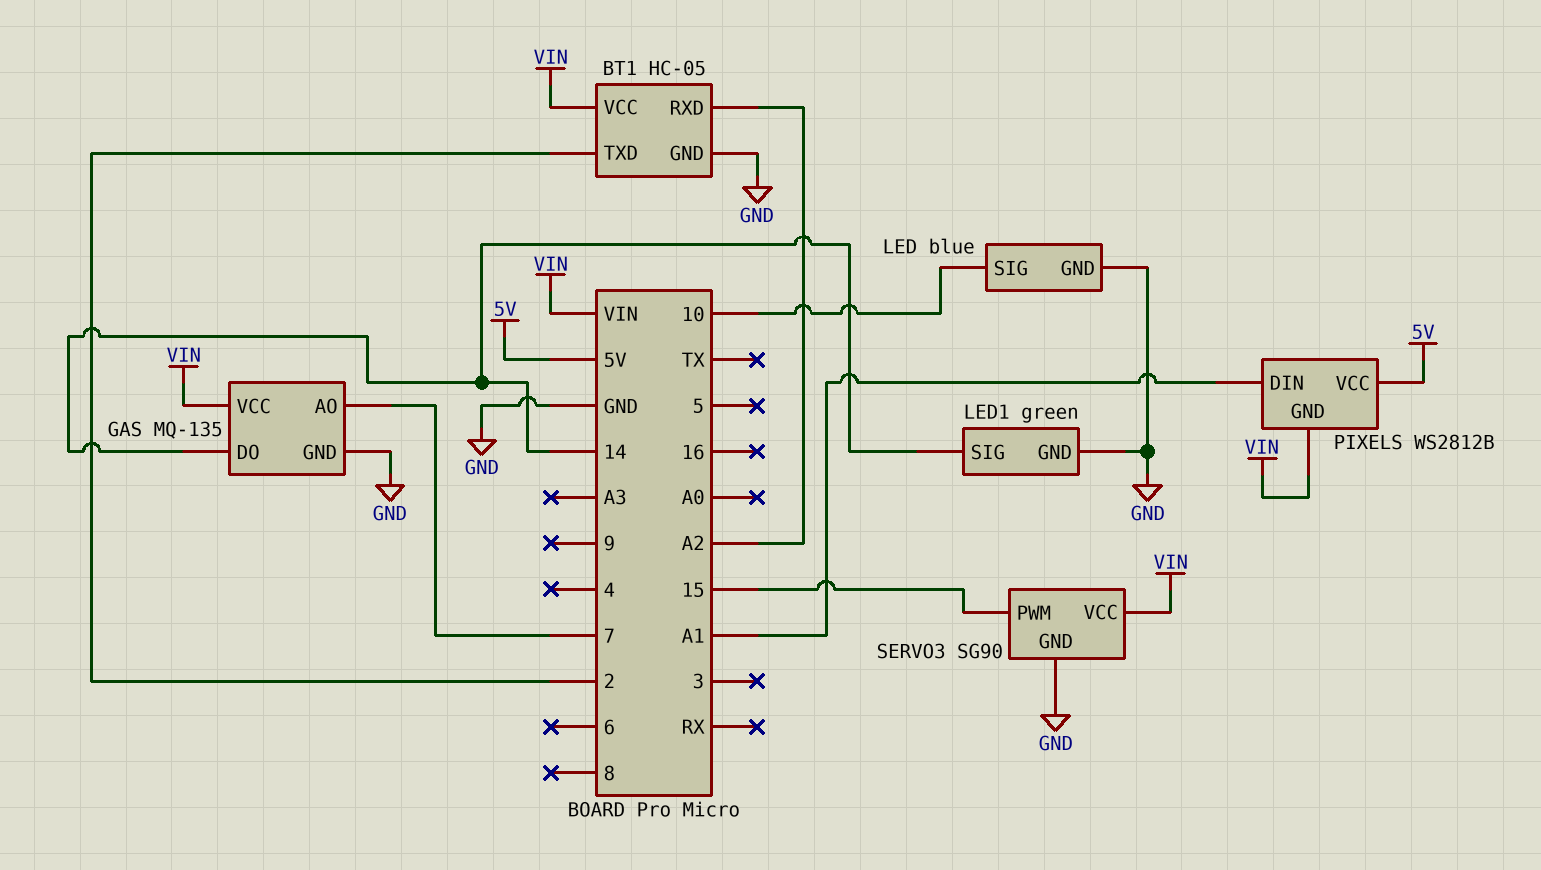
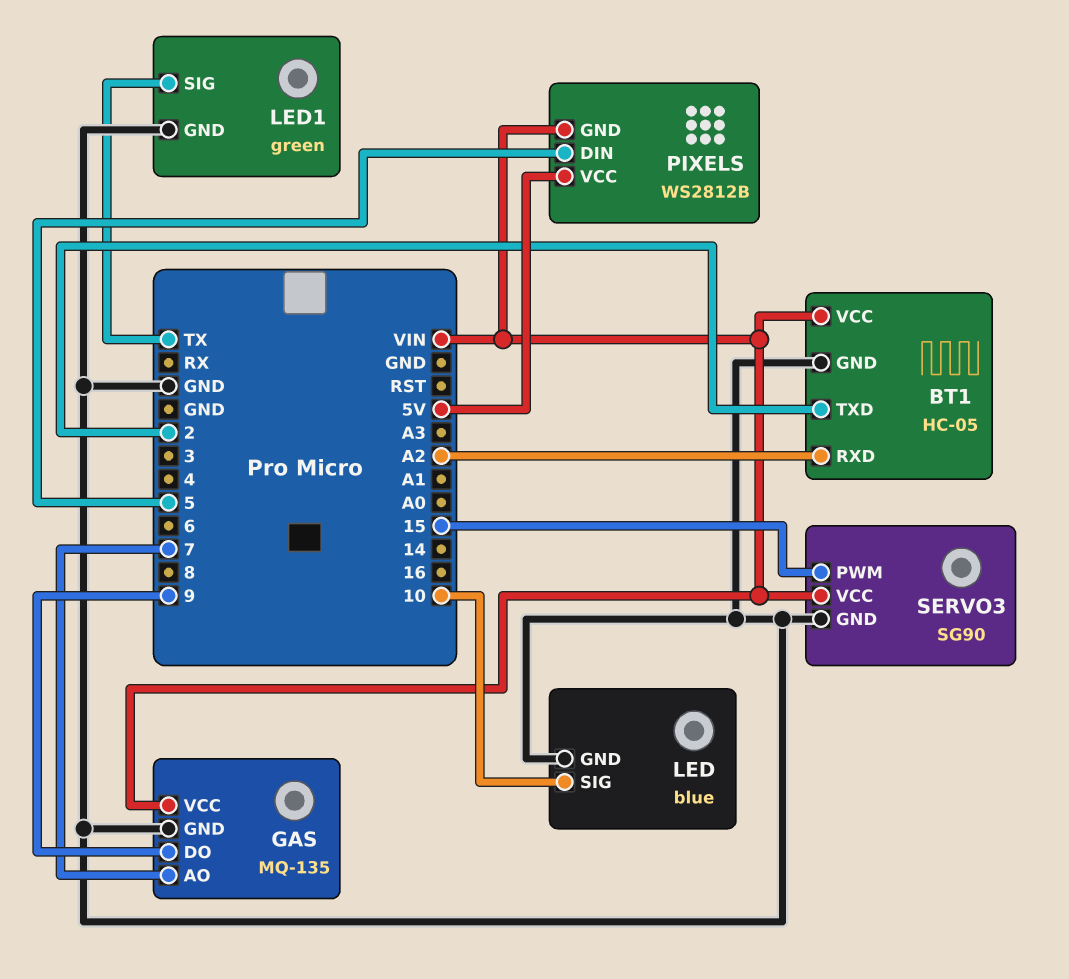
GAS pin DO: 14 -> 9
LED1 pin SIG: 14 -> TX
PIXELS pin DIN: A1 -> 5

